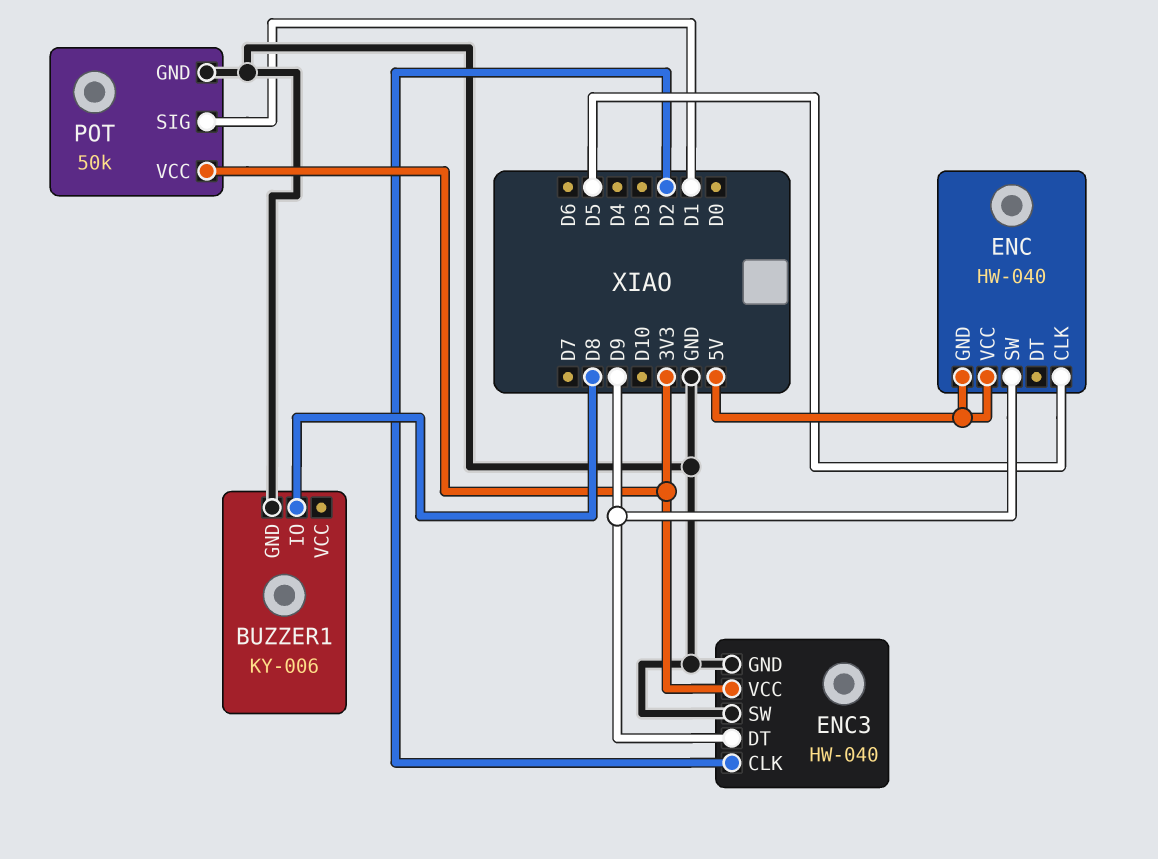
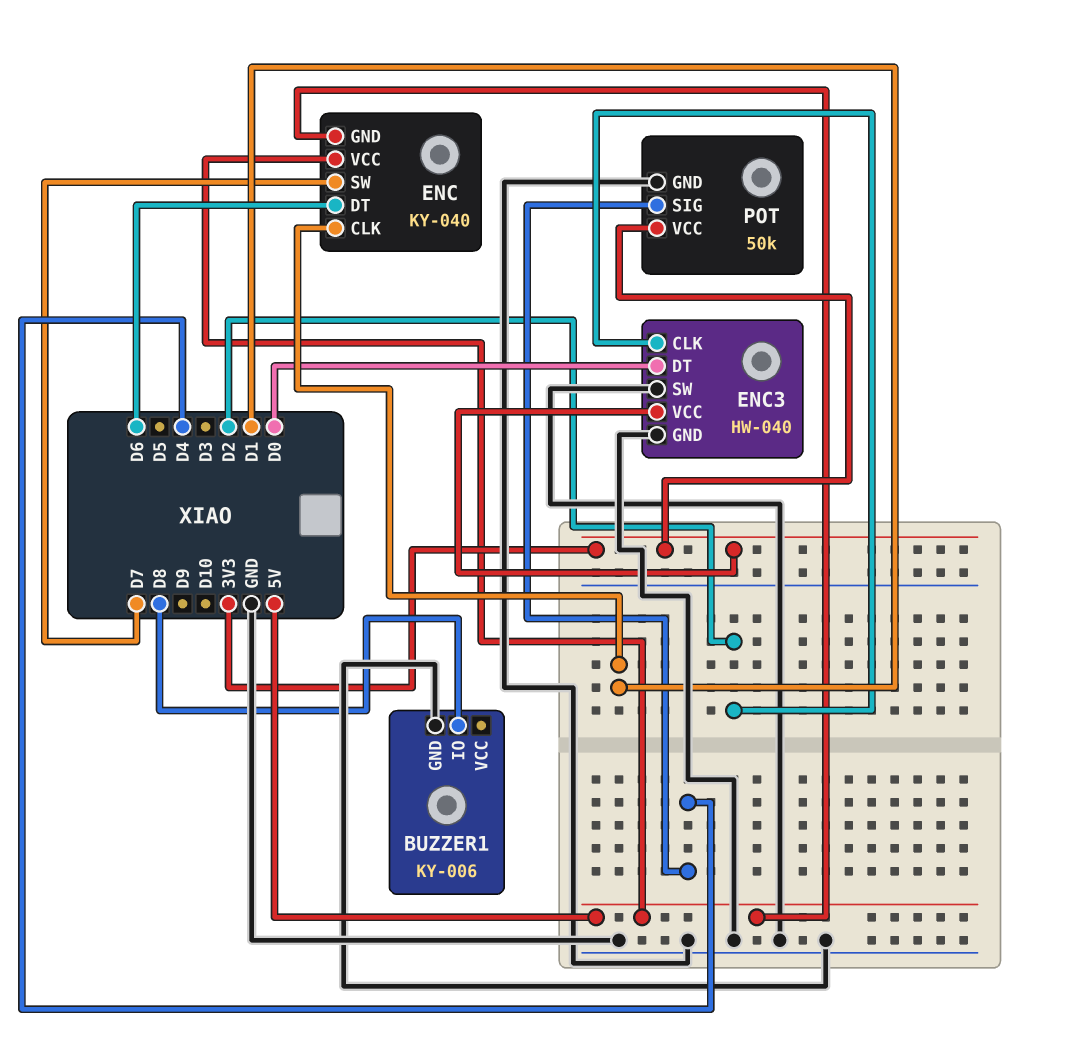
ENC: HW-040 -> KY-040
ENC pin CLK: D5 -> D1
ENC pin DT: none -> D6
ENC pin SW: D9 -> D7
ENC3 pin DT: D9 -> D0
POT pin SIG: D1 -> D4

